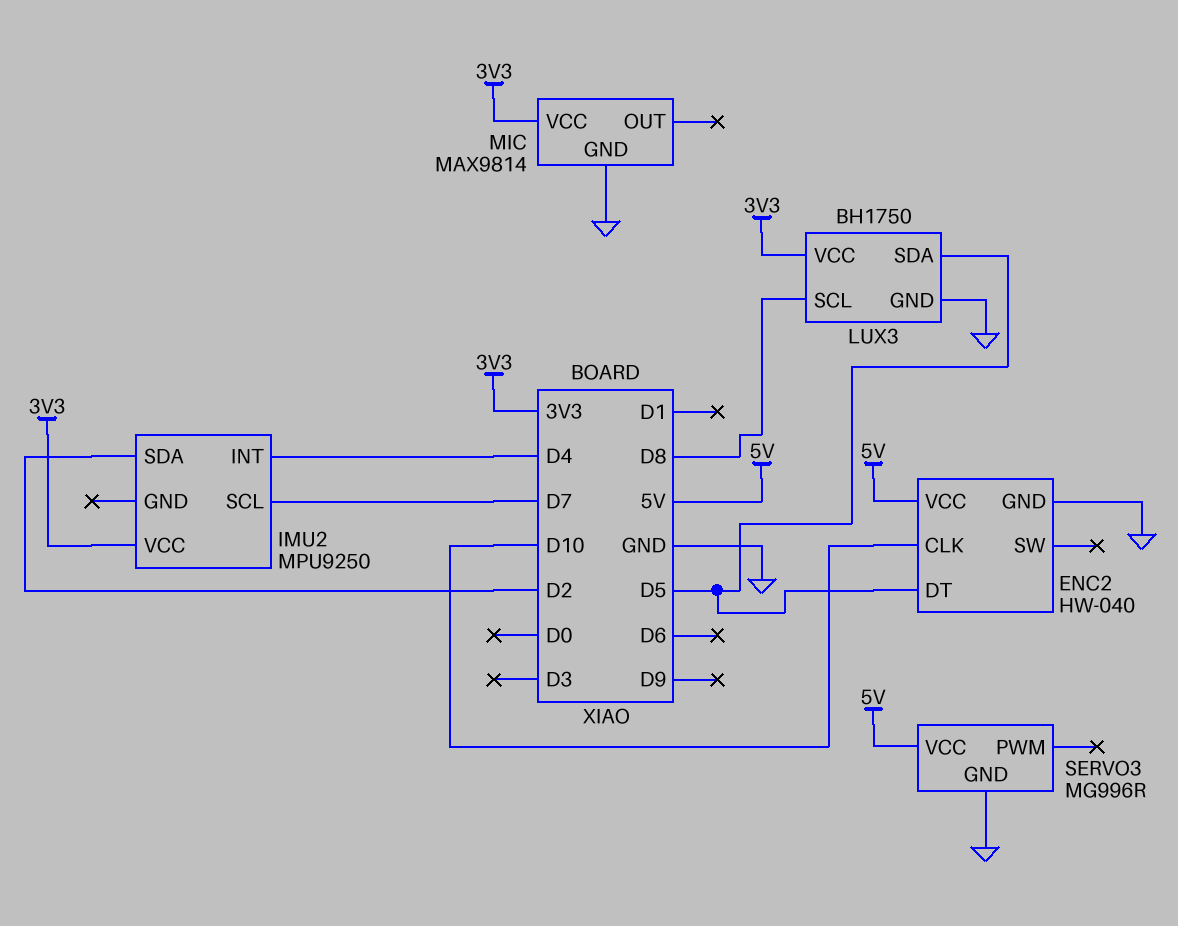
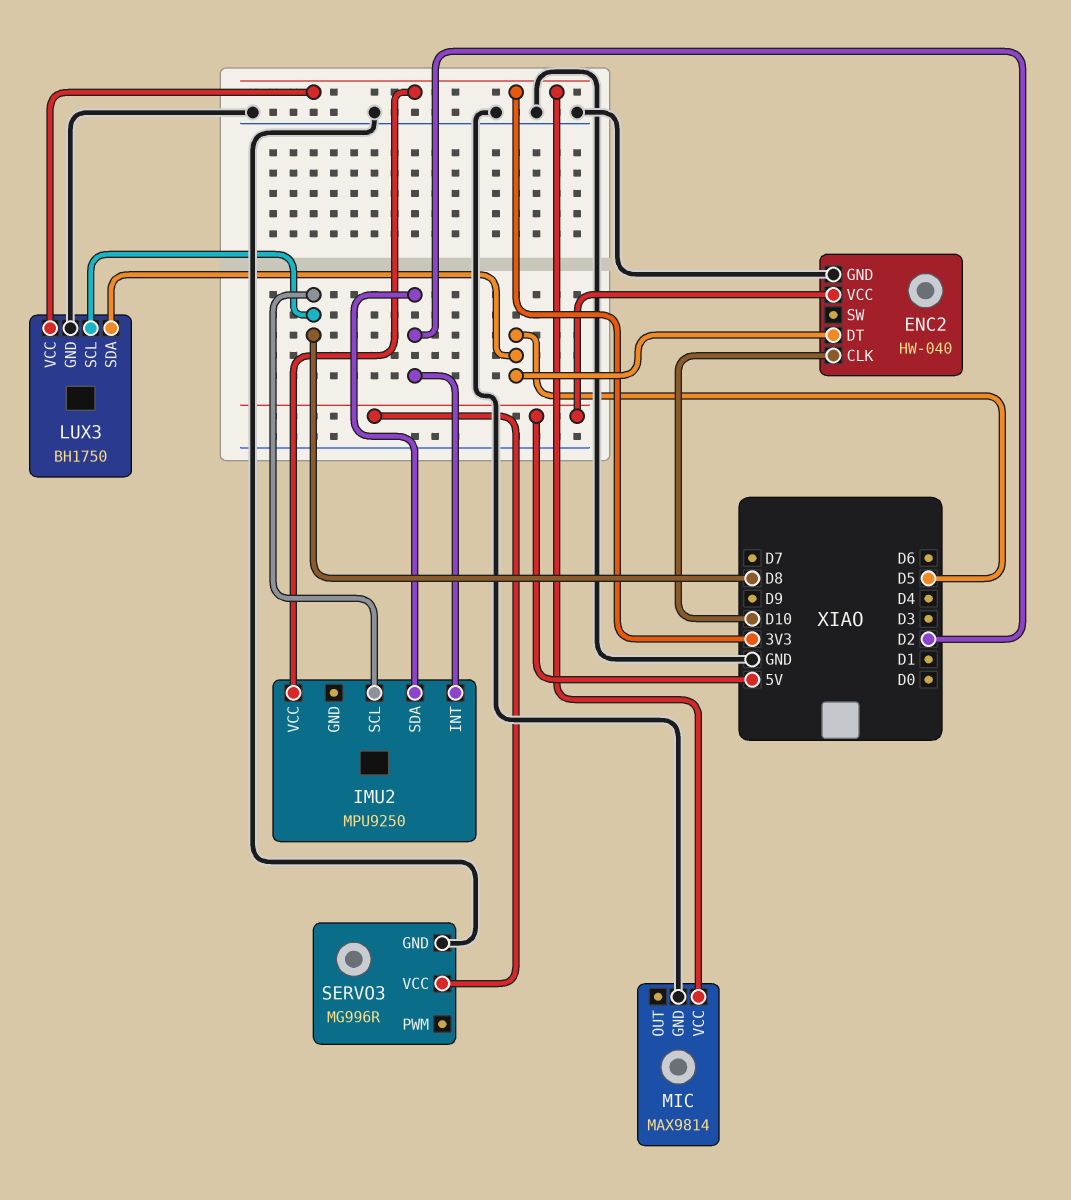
IMU2 pin INT: D4 -> D2
IMU2 pin SCL: D7 -> D8

